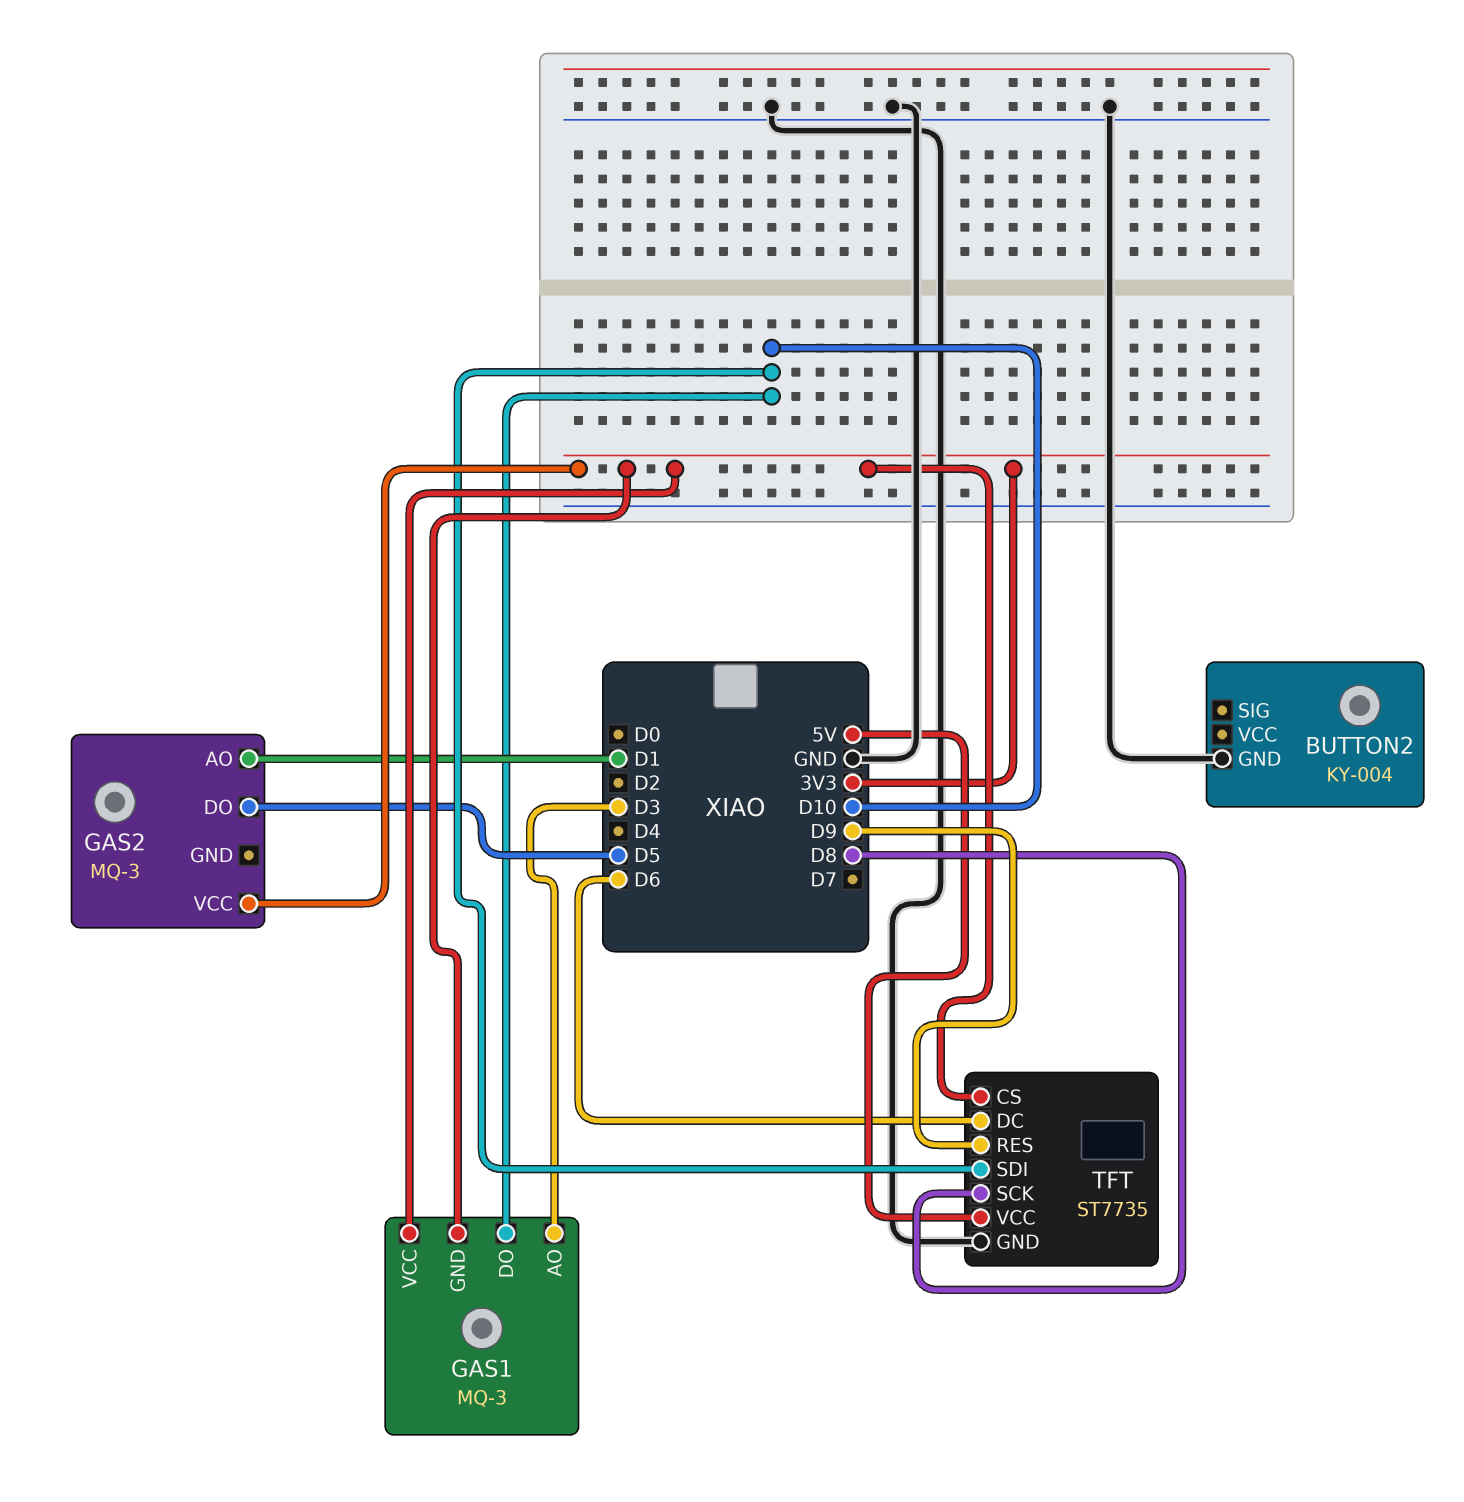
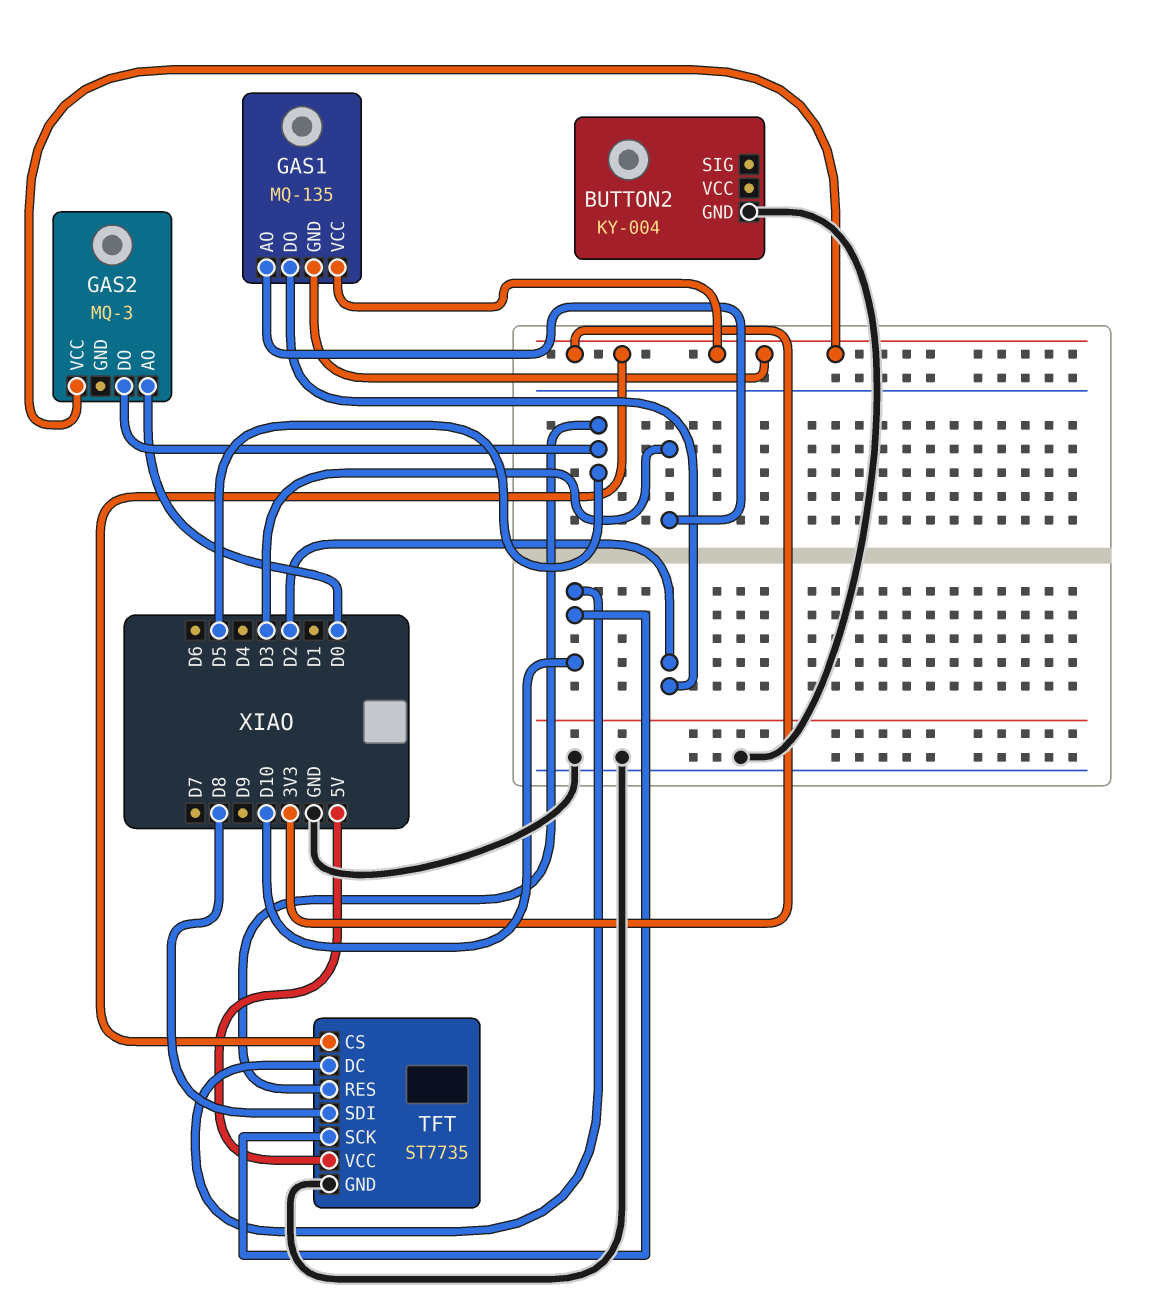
GAS1: MQ-3 -> MQ-135
GAS1 pin DO: D10 -> D2
GAS2 pin AO: D1 -> D0
TFT pin DC: D6 -> D10
TFT pin RES: D9 -> D5
TFT pin SCK: D8 -> D10
TFT pin SDI: D10 -> D8

